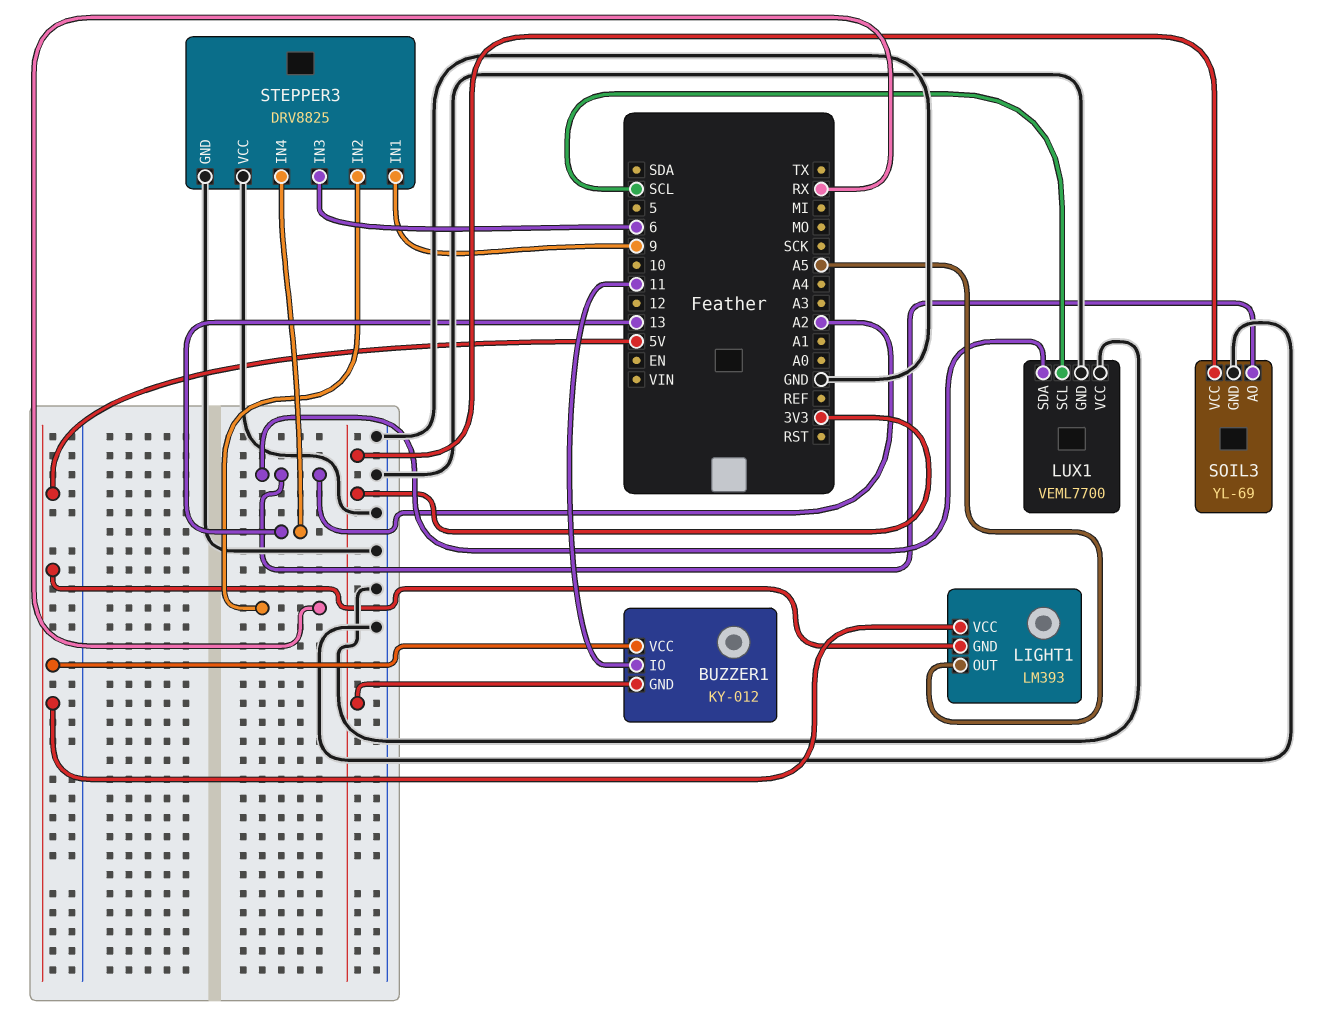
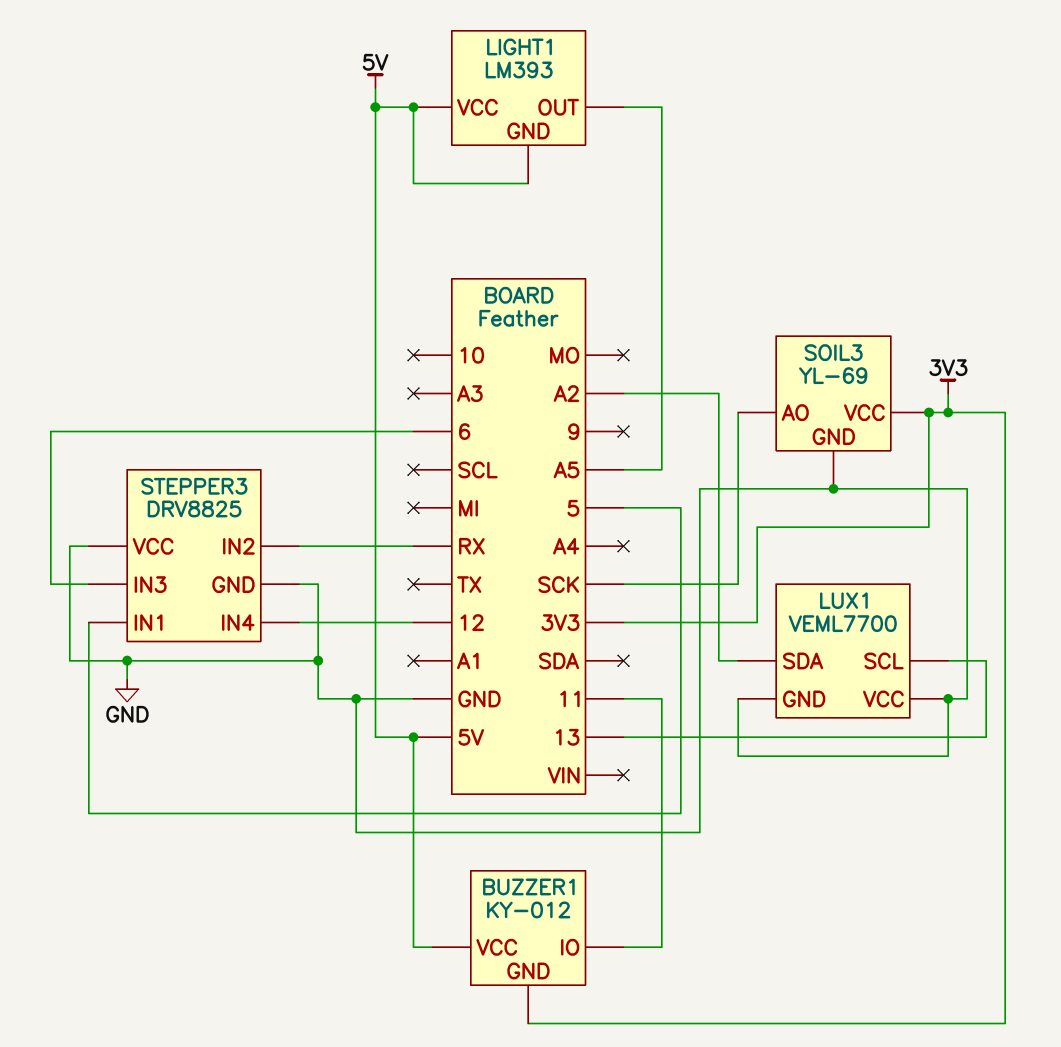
LUX1 pin SCL: SCL -> 13
SOIL3 pin AO: A2 -> SCK
STEPPER3 pin IN1: 9 -> 5
STEPPER3 pin IN4: 13 -> 12

